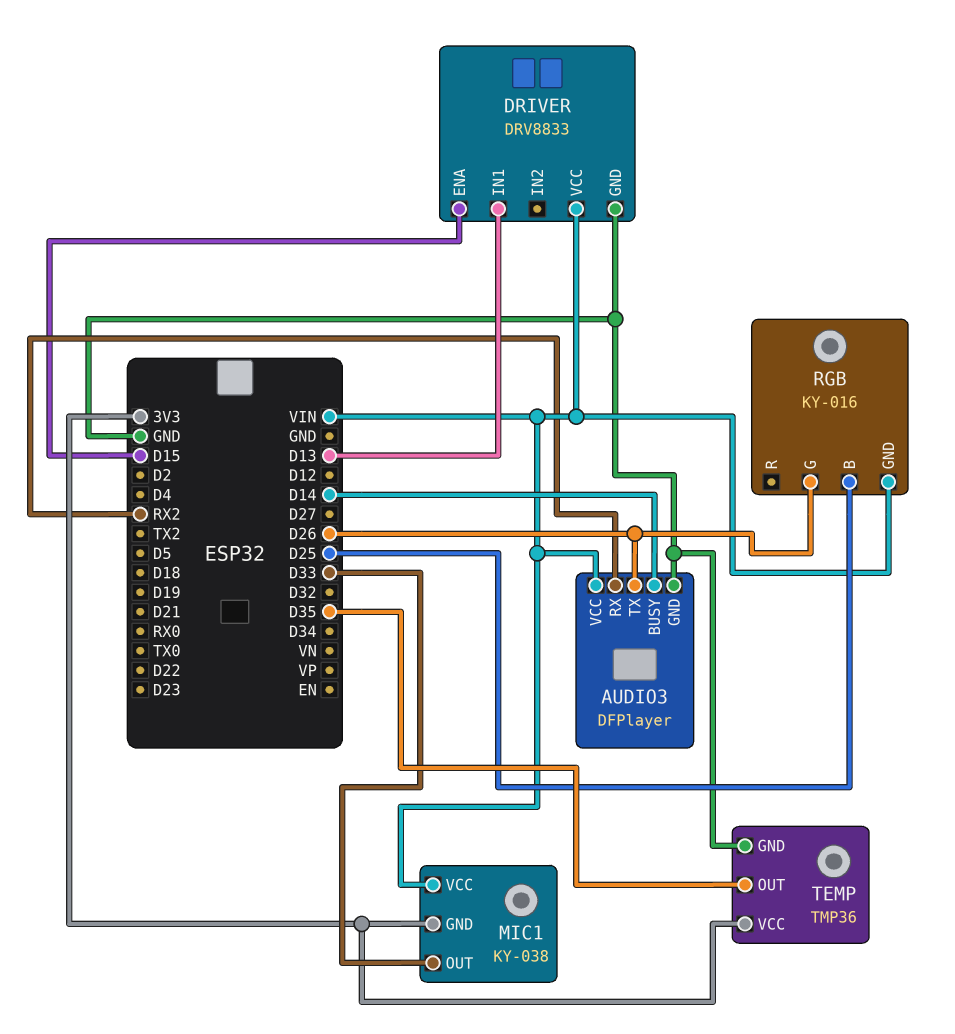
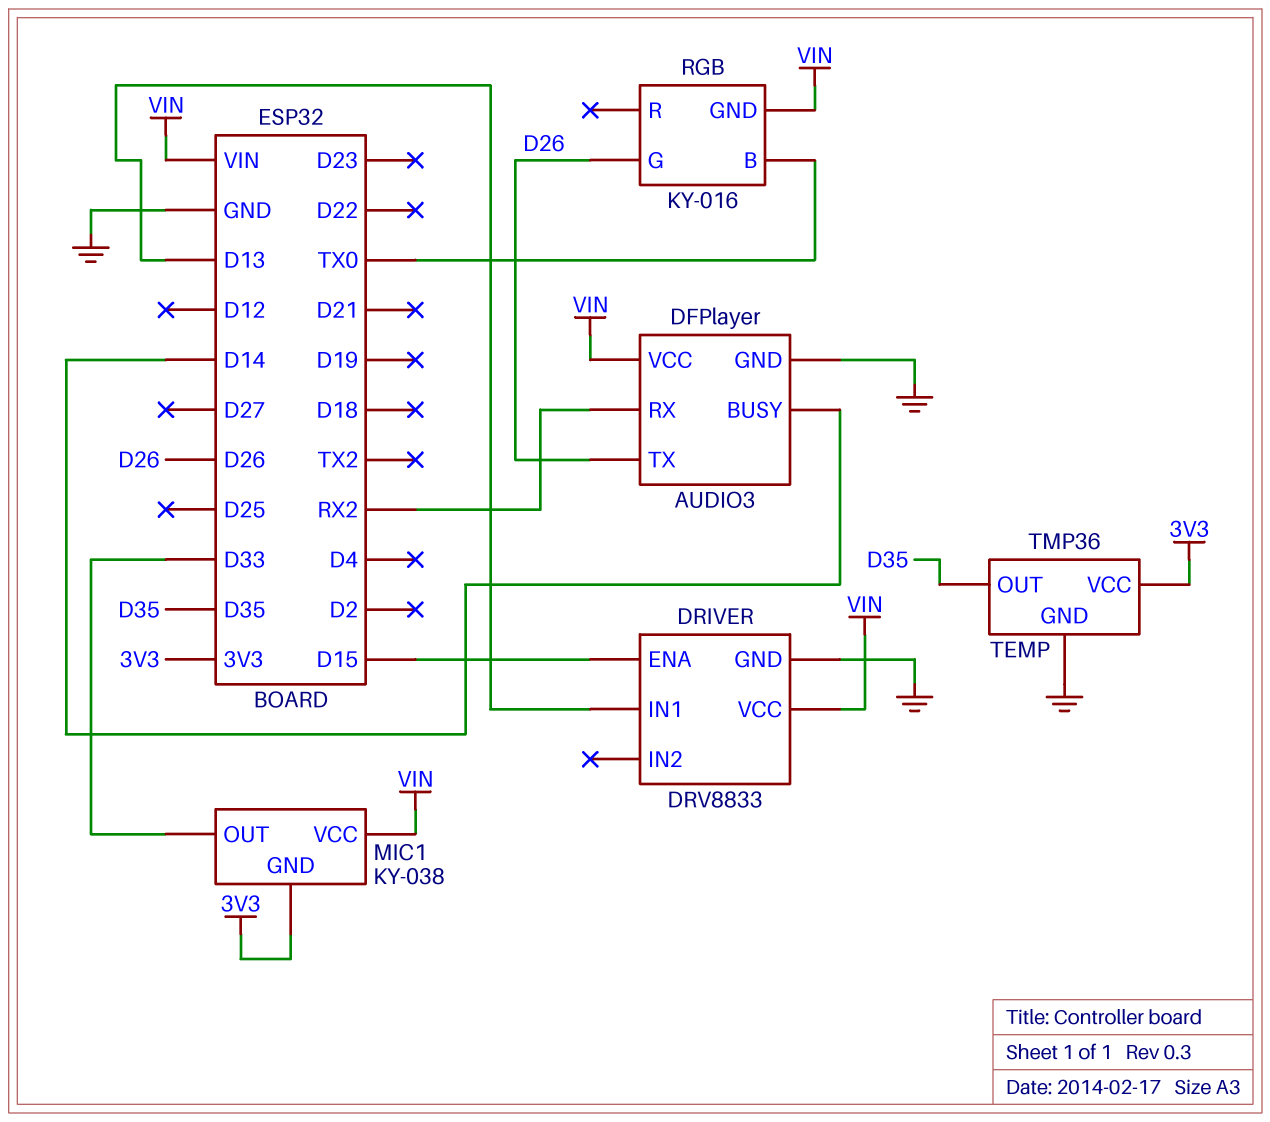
RGB pin B: D25 -> TX0

